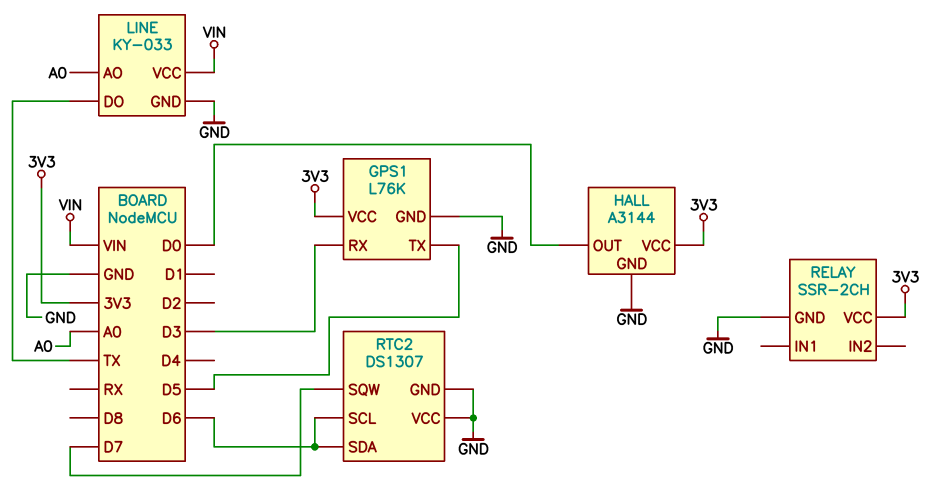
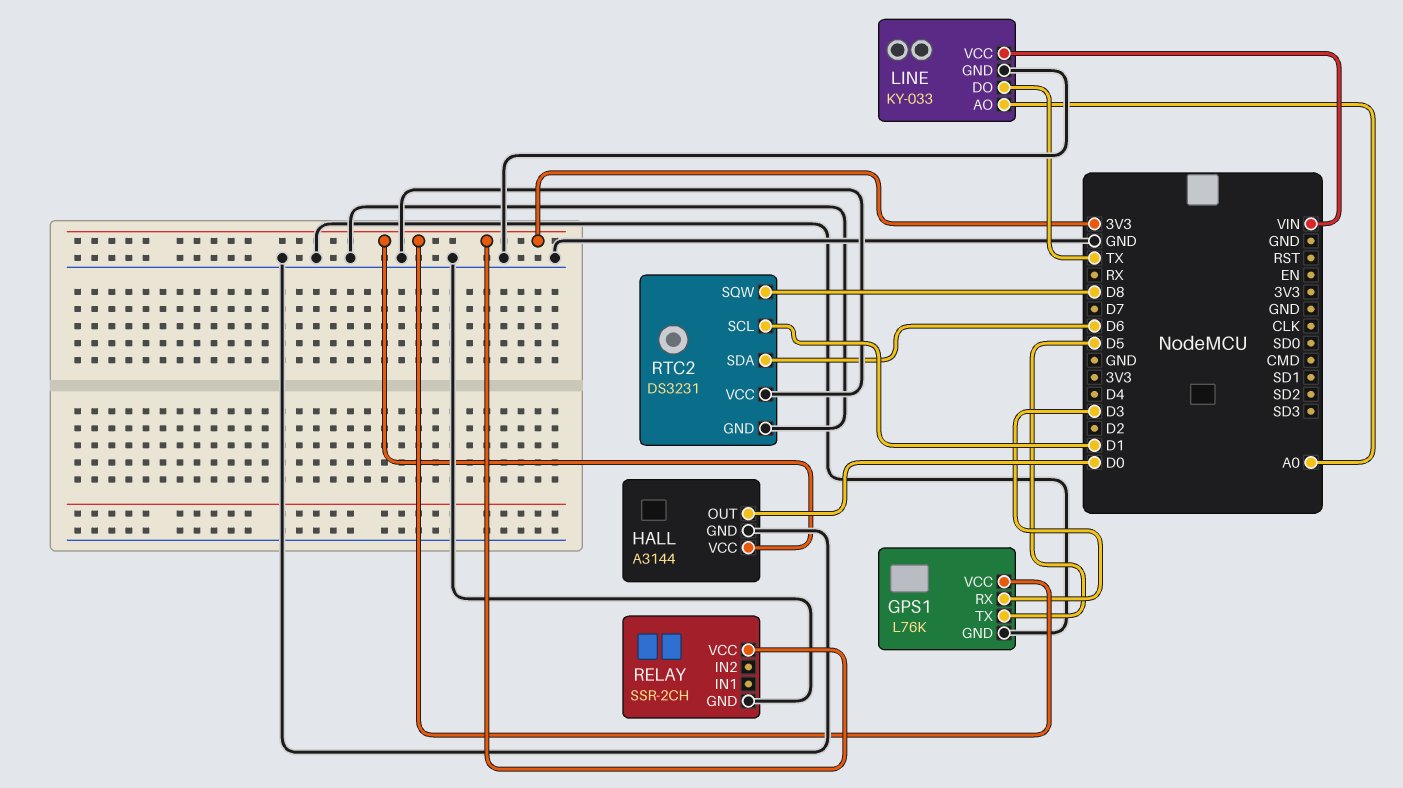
RTC2: DS1307 -> DS3231
RTC2 pin SCL: D6 -> D1
RTC2 pin SQW: D7 -> D8

